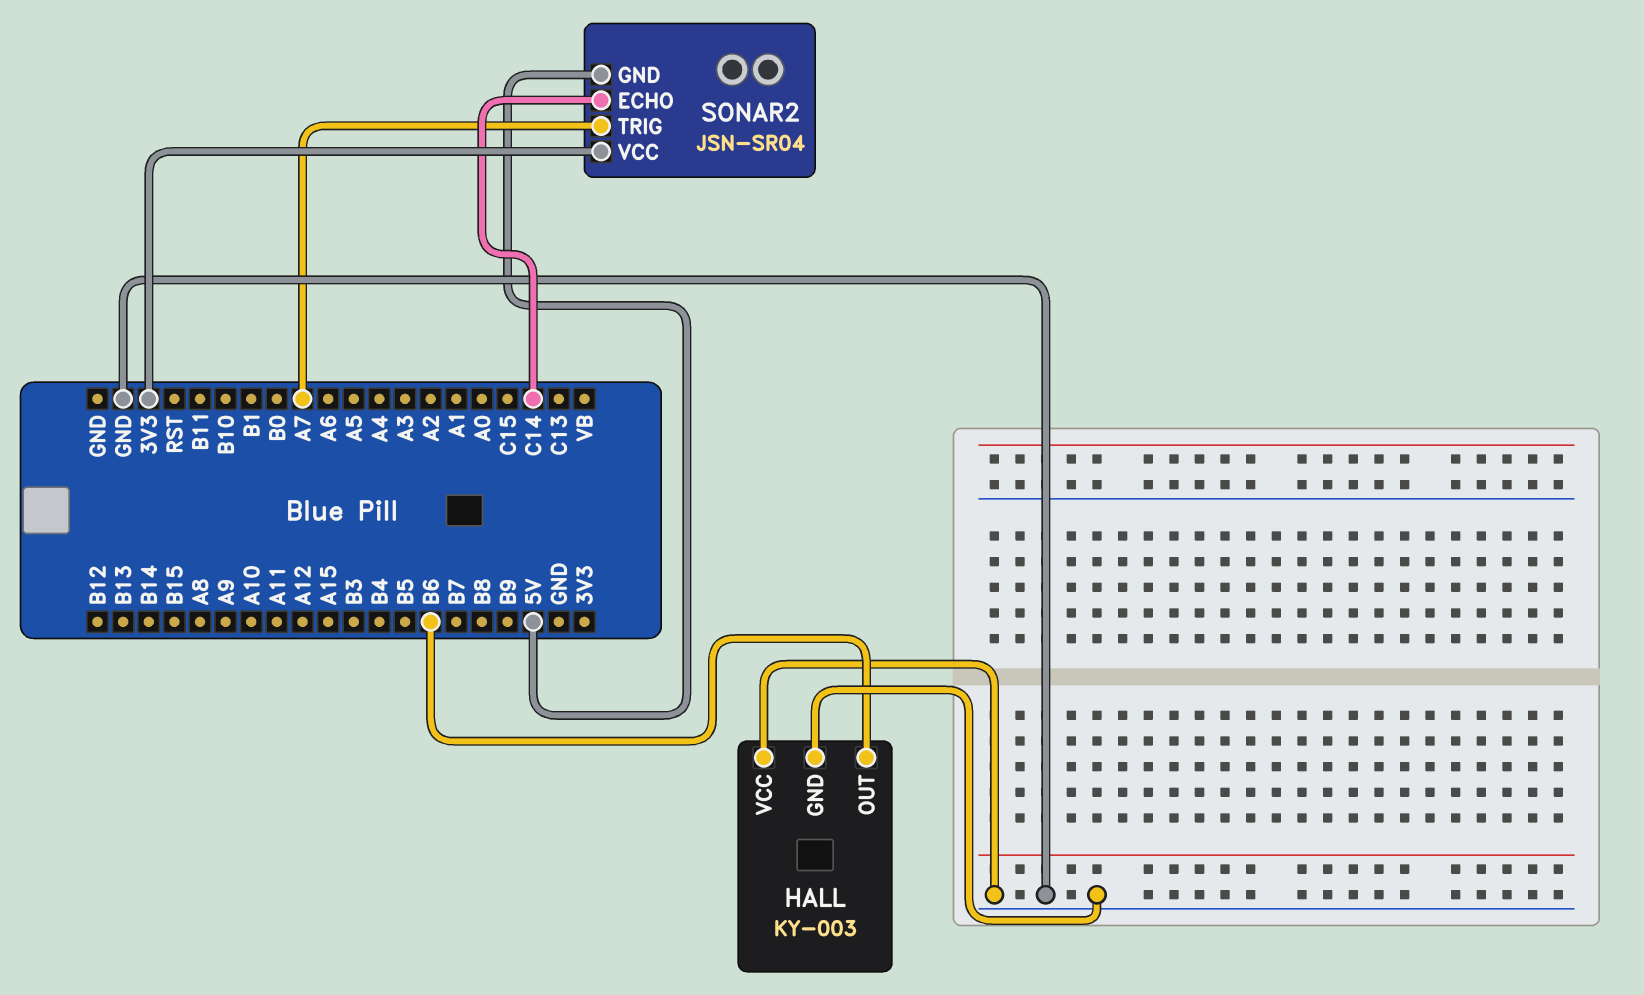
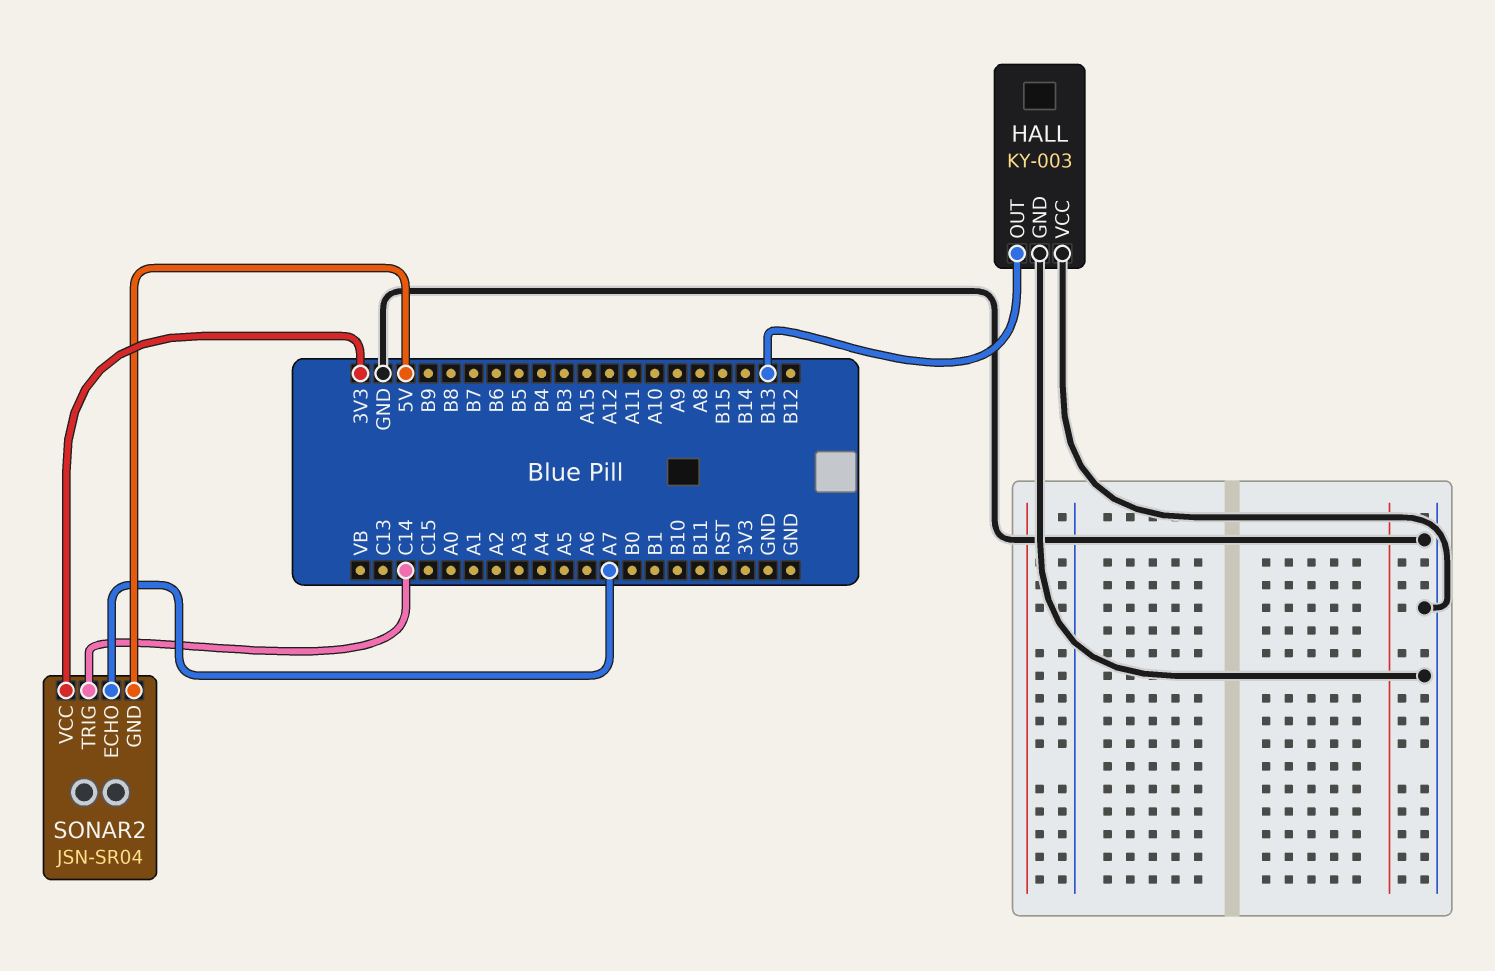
HALL pin OUT: B6 -> B13
SONAR2 pin ECHO: C14 -> A7
SONAR2 pin TRIG: A7 -> C14

